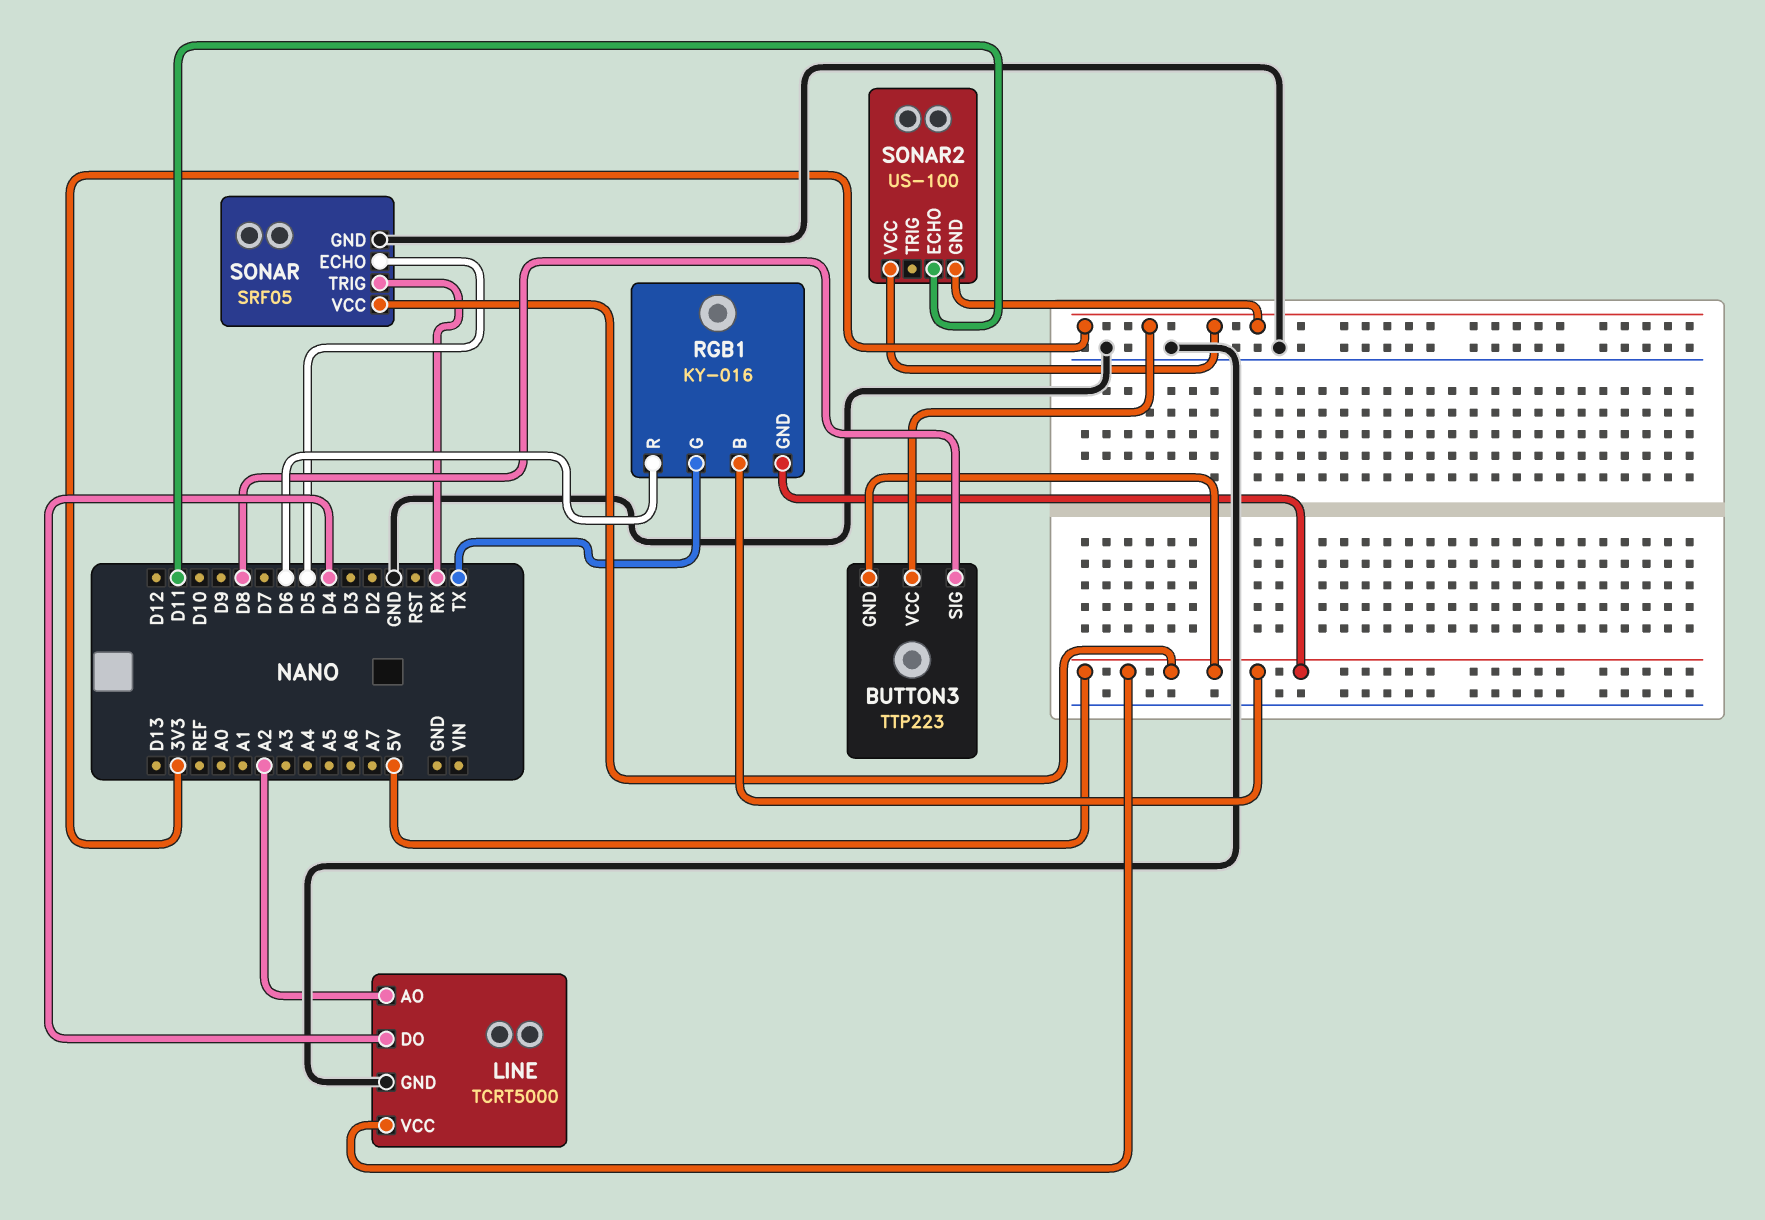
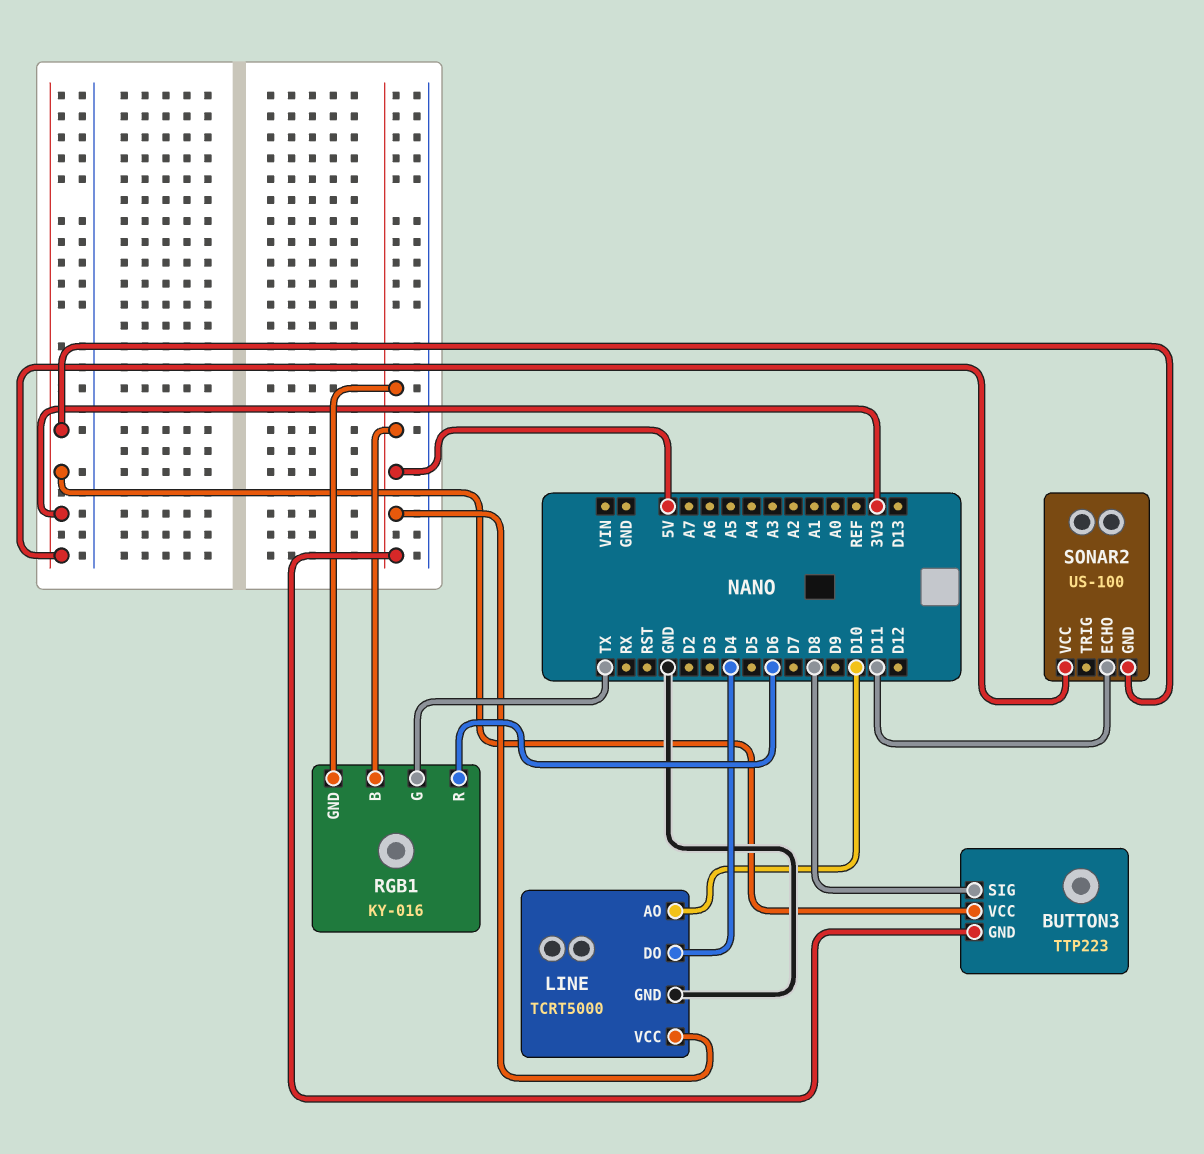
LINE pin AO: A2 -> D10
SONAR: SRF05 -> none
SONAR pin ECHO: D5 -> none
SONAR pin GND: GND -> none
SONAR pin TRIG: RX -> none
SONAR pin VCC: 5V -> none

